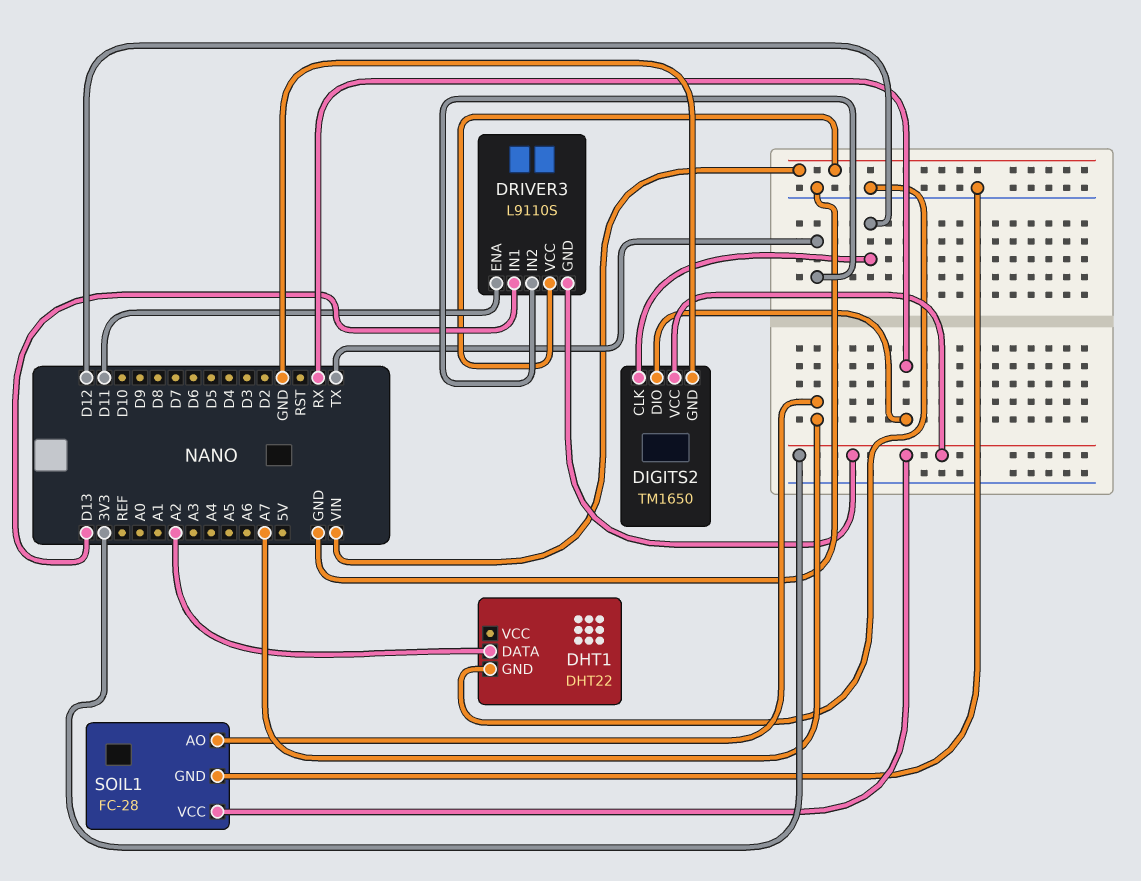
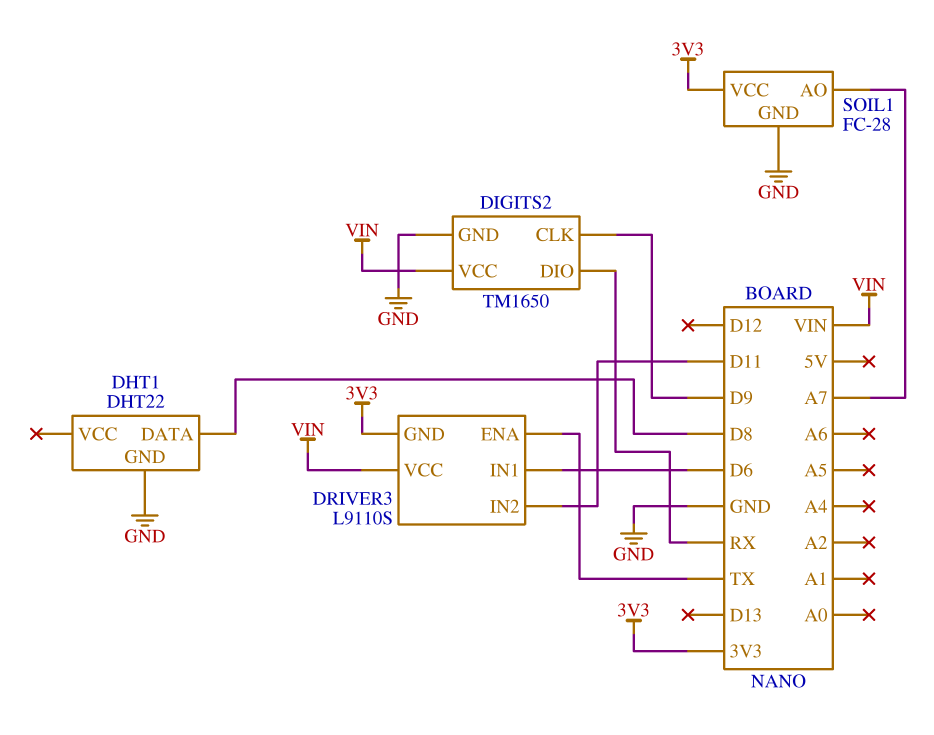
DHT1 pin DATA: A2 -> D8
DIGITS2 pin CLK: D12 -> D9
DIGITS2 pin VCC: 3V3 -> VIN
DRIVER3 pin ENA: D11 -> TX
DRIVER3 pin IN1: D13 -> D6
DRIVER3 pin IN2: TX -> D11

